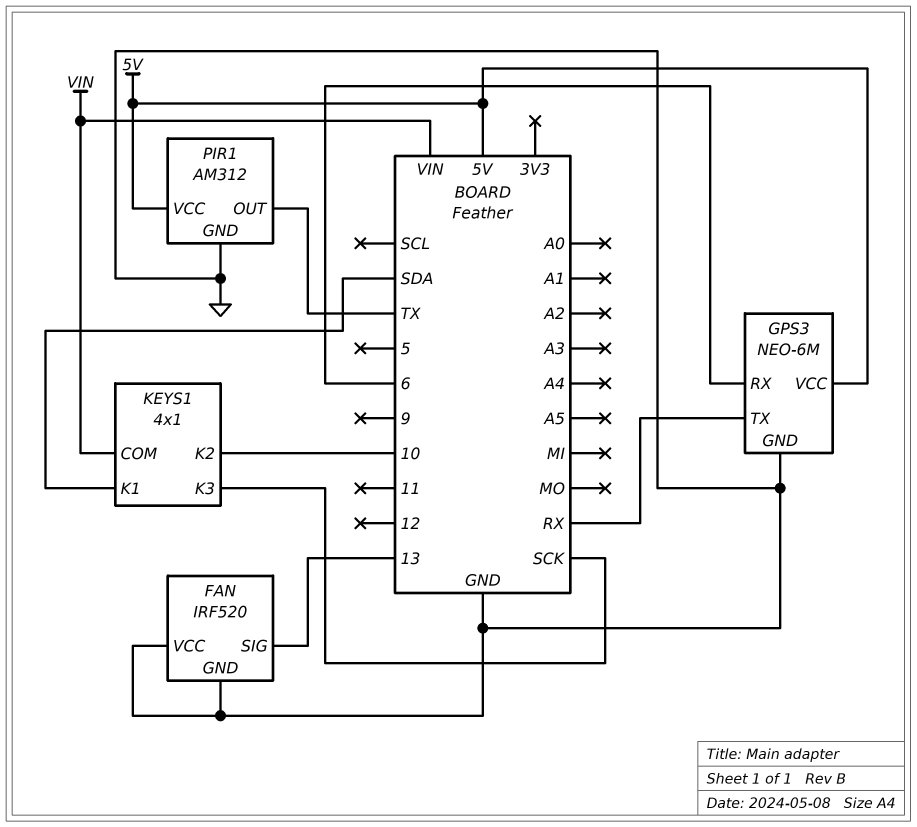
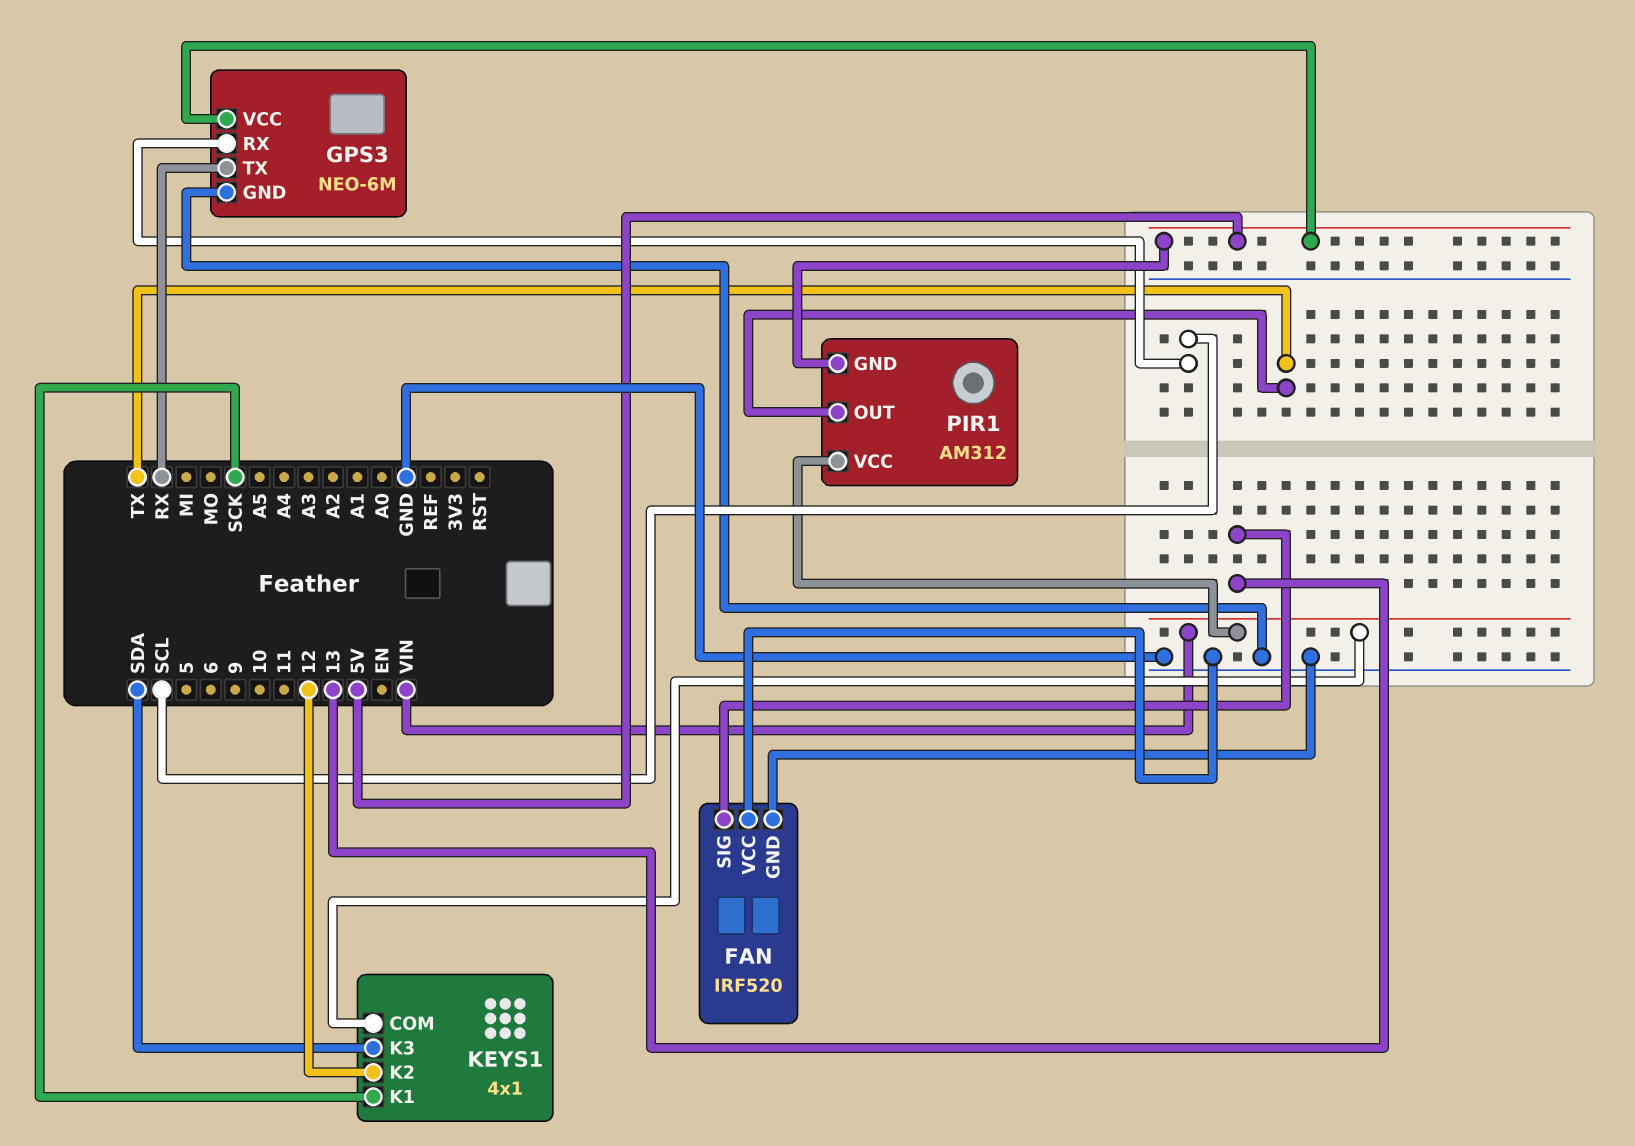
GPS3 pin RX: 6 -> SCL
KEYS1 pin K1: SDA -> SCK
KEYS1 pin K2: 10 -> 12
KEYS1 pin K3: SCK -> SDA
PIR1 pin GND: GND -> 5V
PIR1 pin VCC: 5V -> VIN

